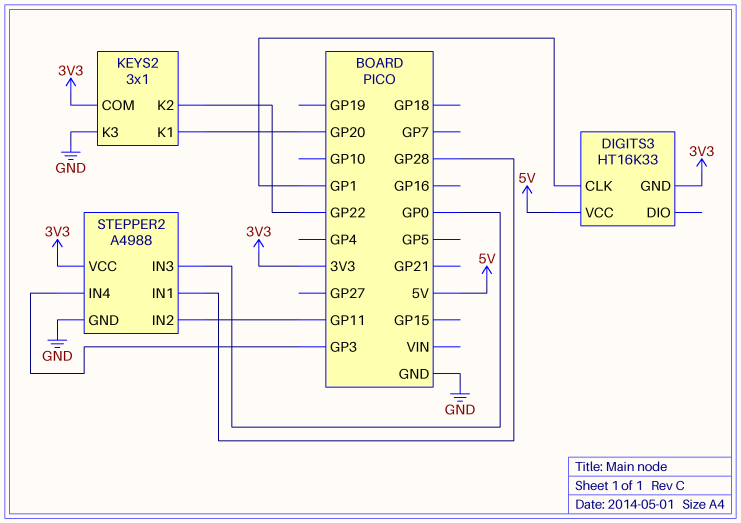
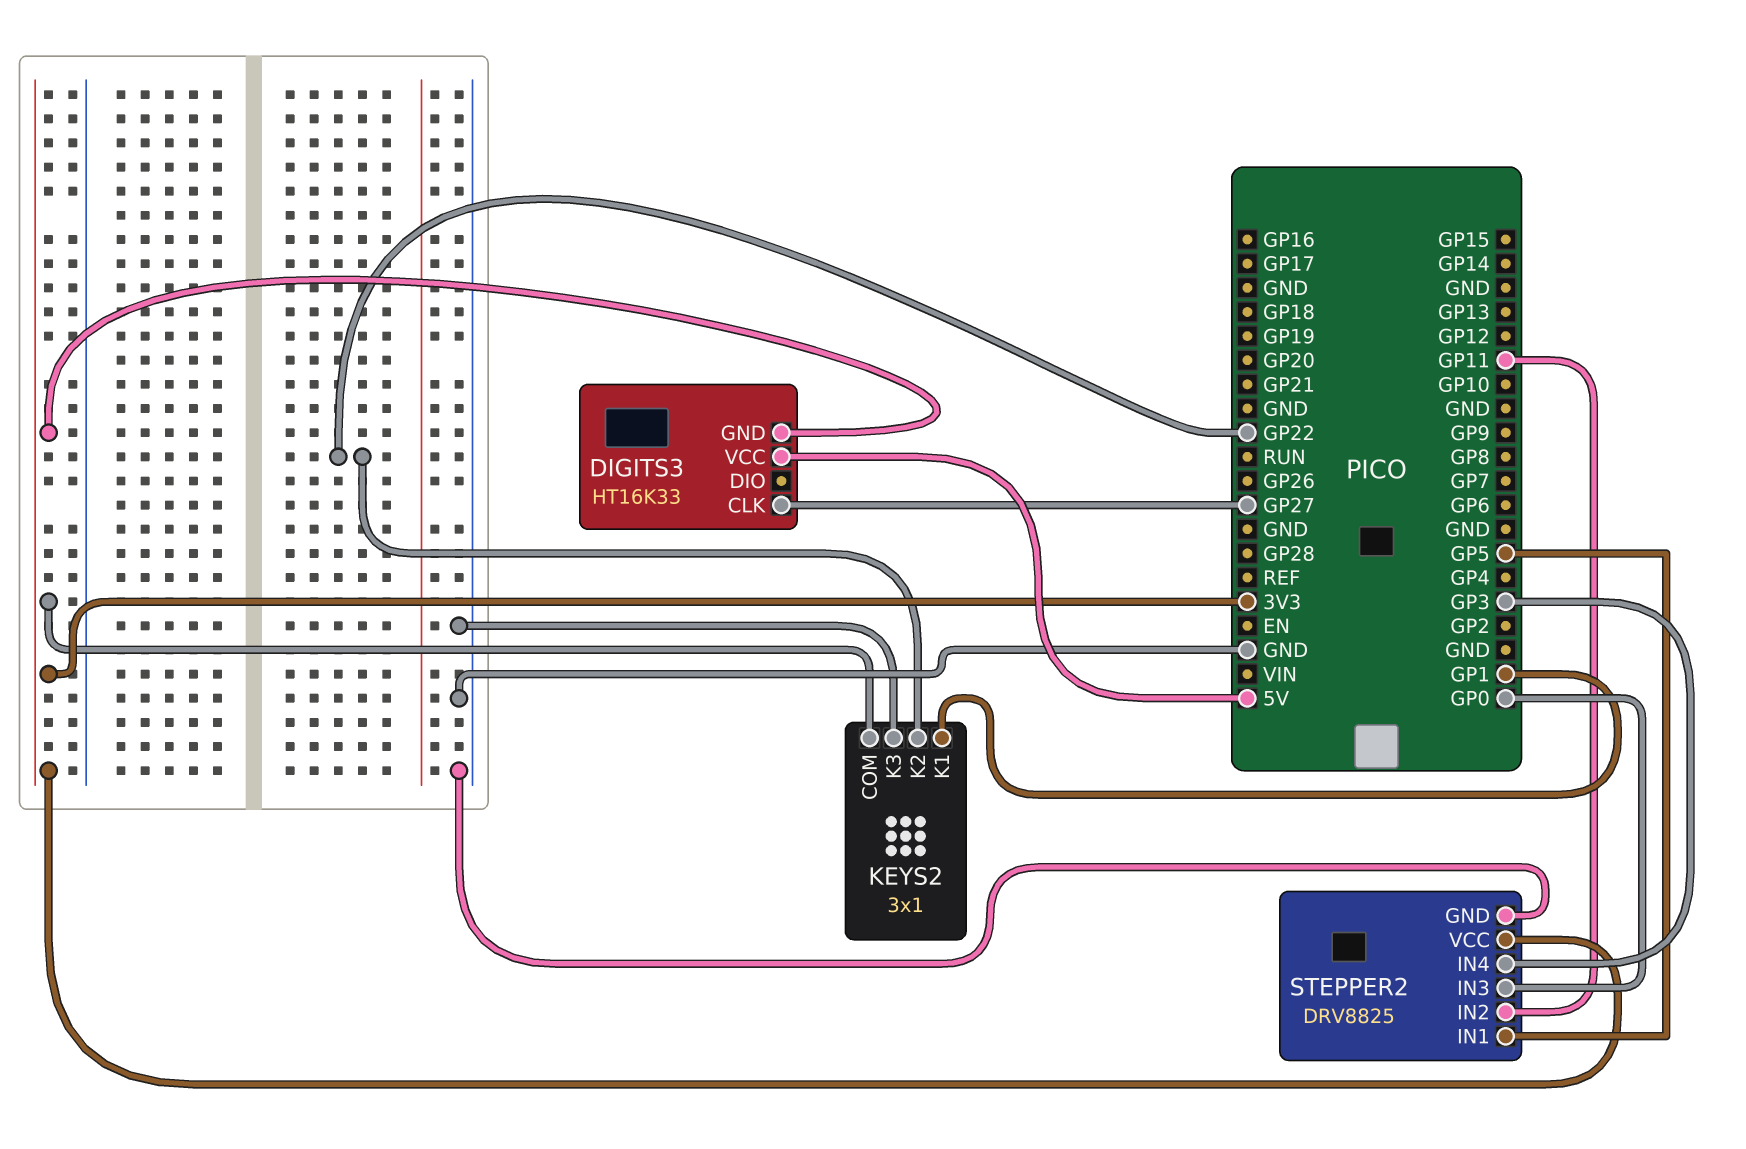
DIGITS3 pin CLK: GP1 -> GP27
KEYS2 pin K1: GP20 -> GP1
STEPPER2: A4988 -> DRV8825
STEPPER2 pin IN1: GP28 -> GP5

